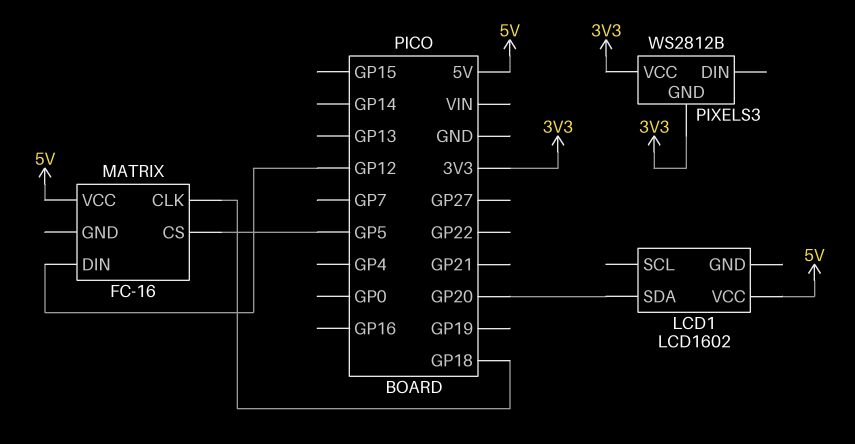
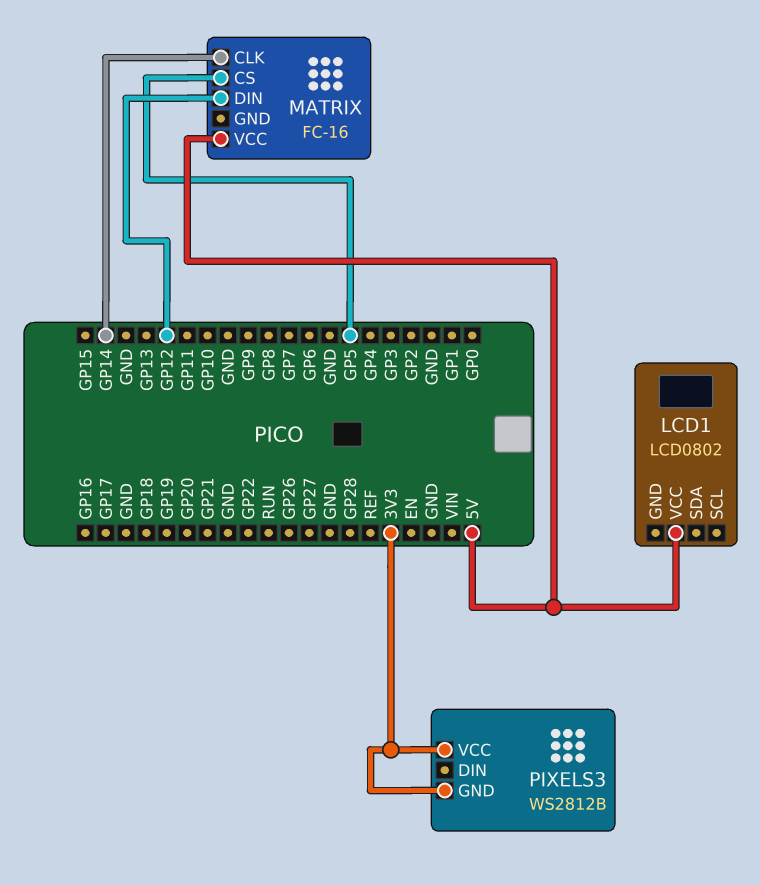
LCD1: LCD1602 -> LCD0802
LCD1 pin SDA: GP20 -> none
MATRIX pin CLK: GP18 -> GP14

